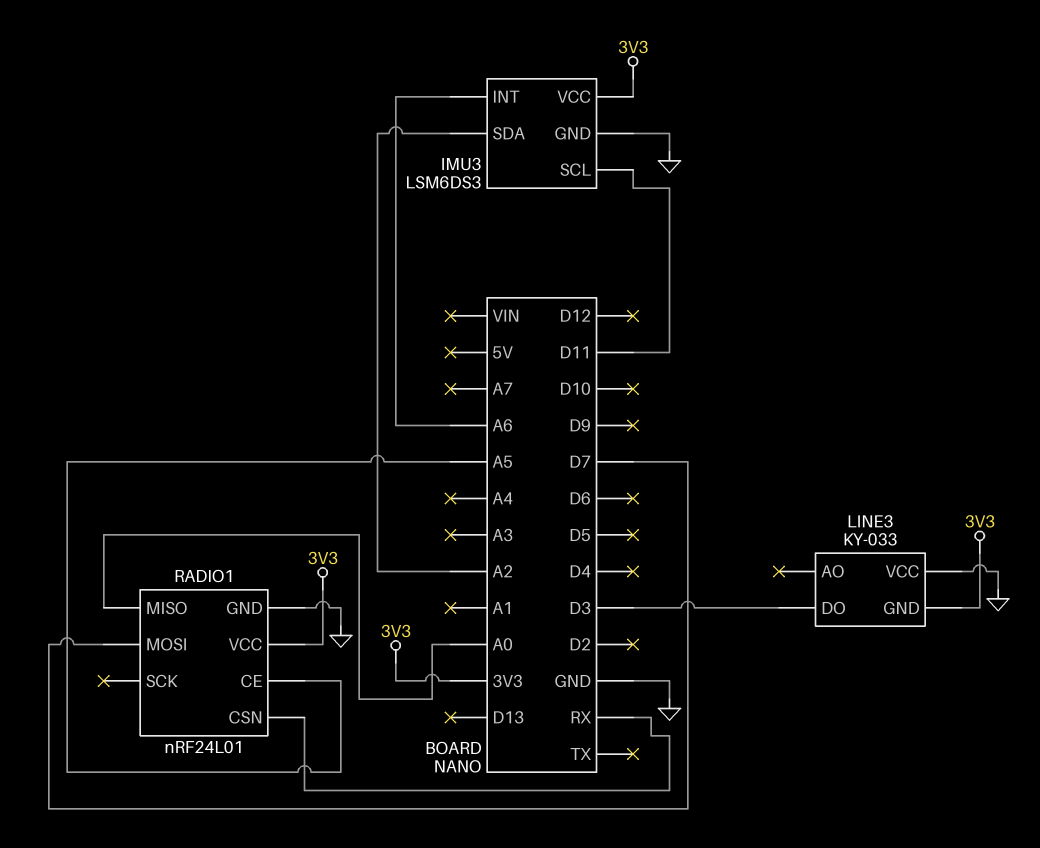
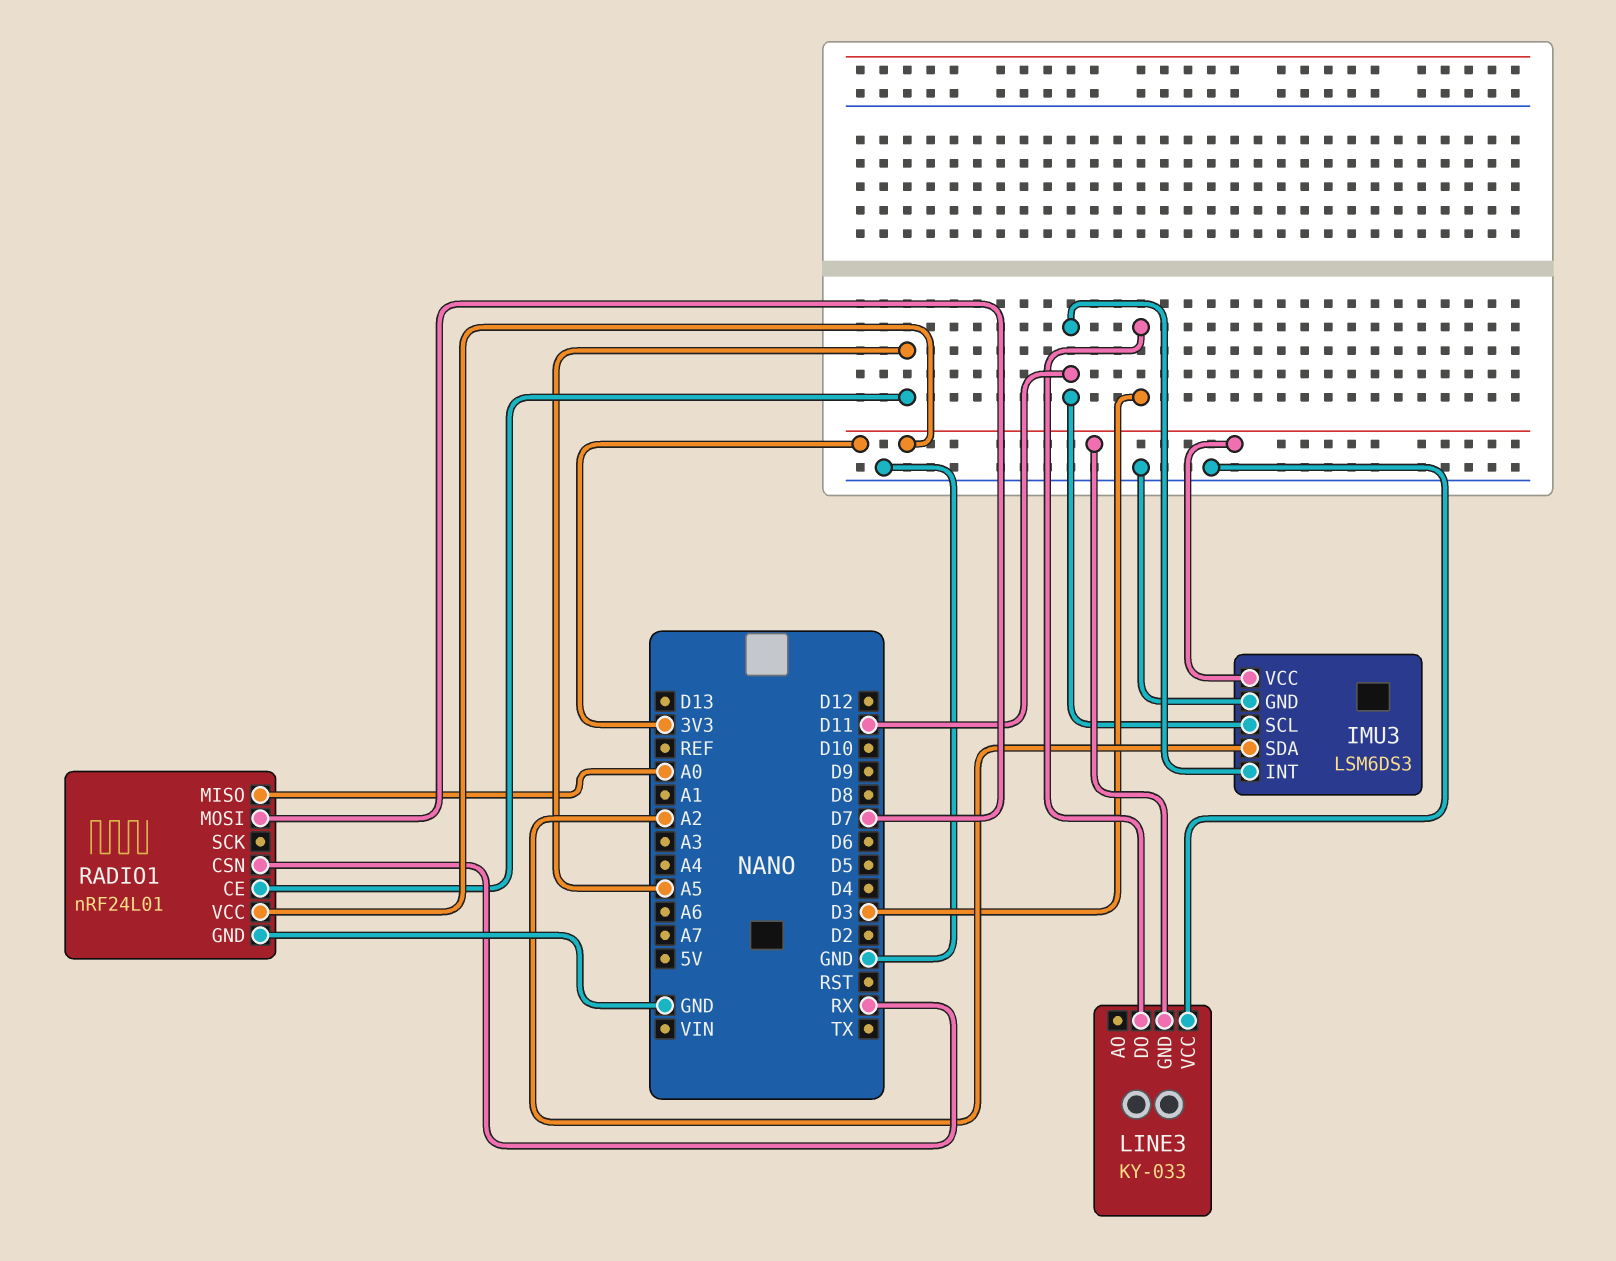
IMU3 pin INT: A6 -> D11

